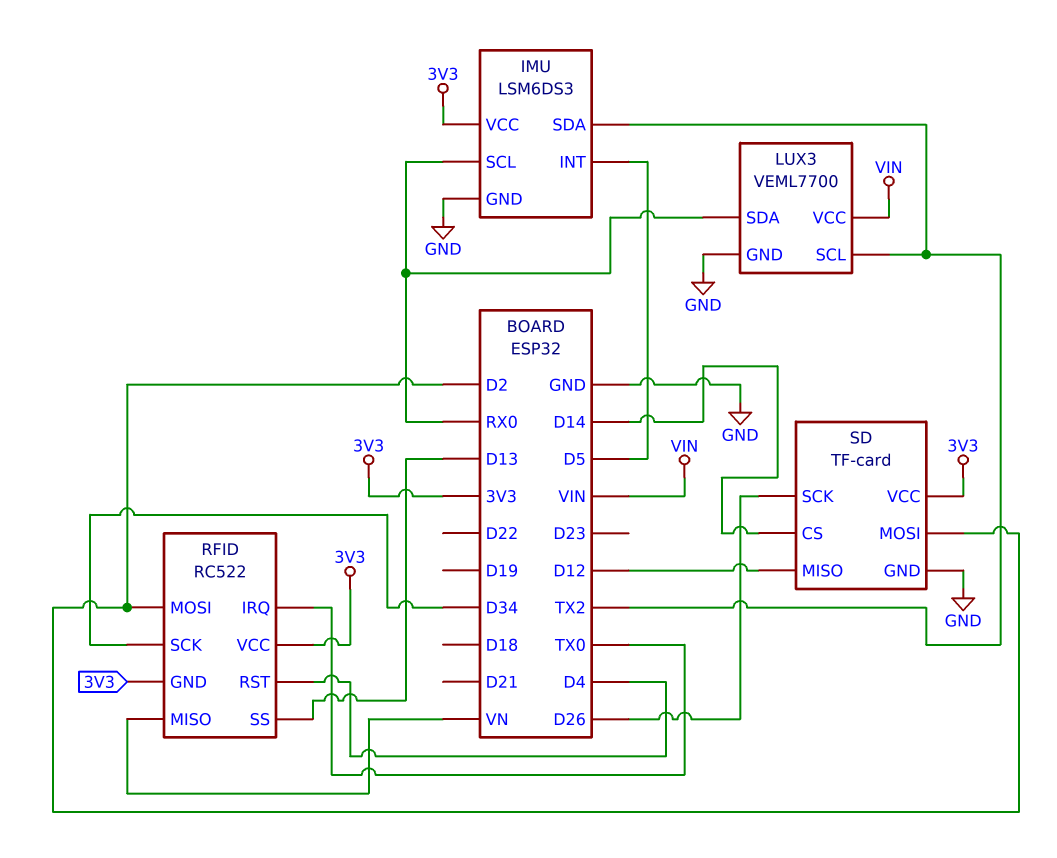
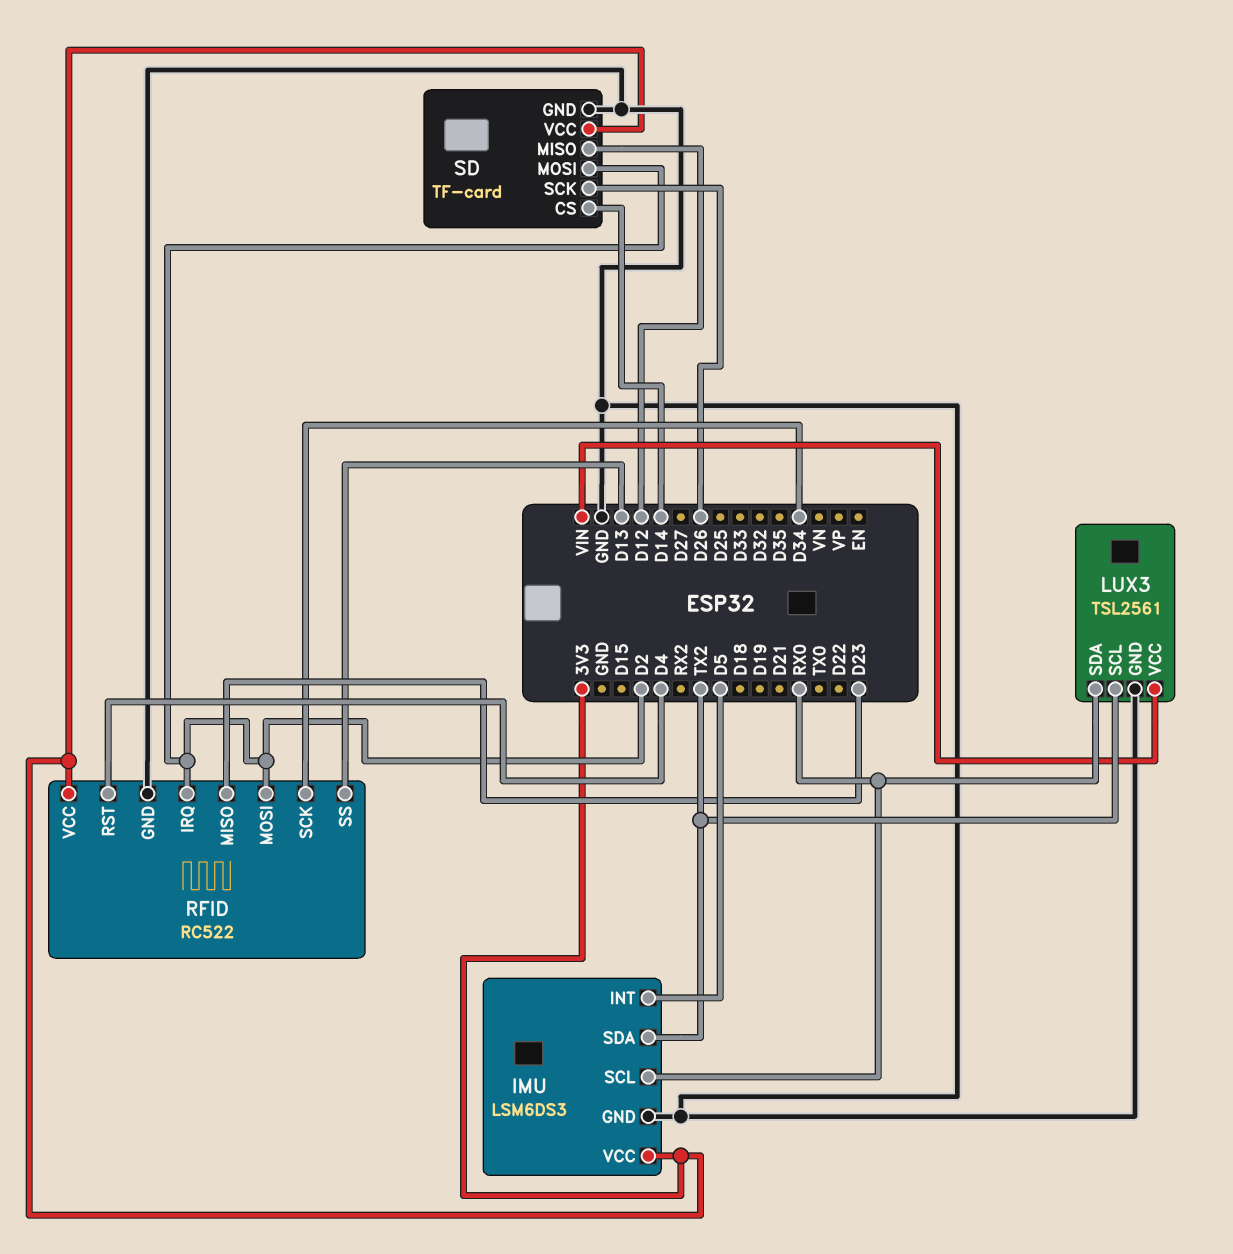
LUX3: VEML7700 -> TSL2561
RFID pin GND: 3V3 -> GND
RFID pin IRQ: TX0 -> D2
RFID pin MISO: VN -> D23

